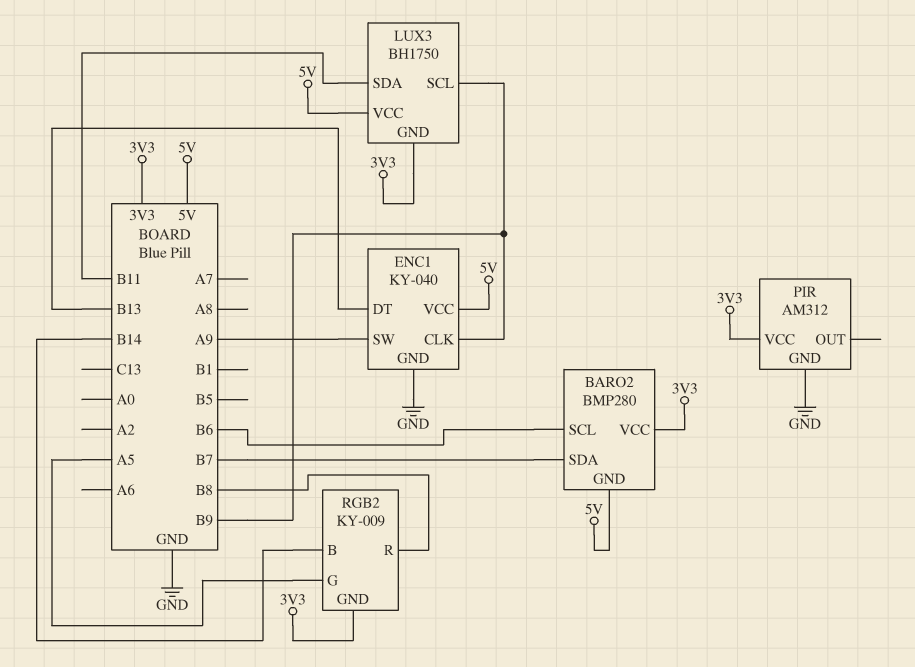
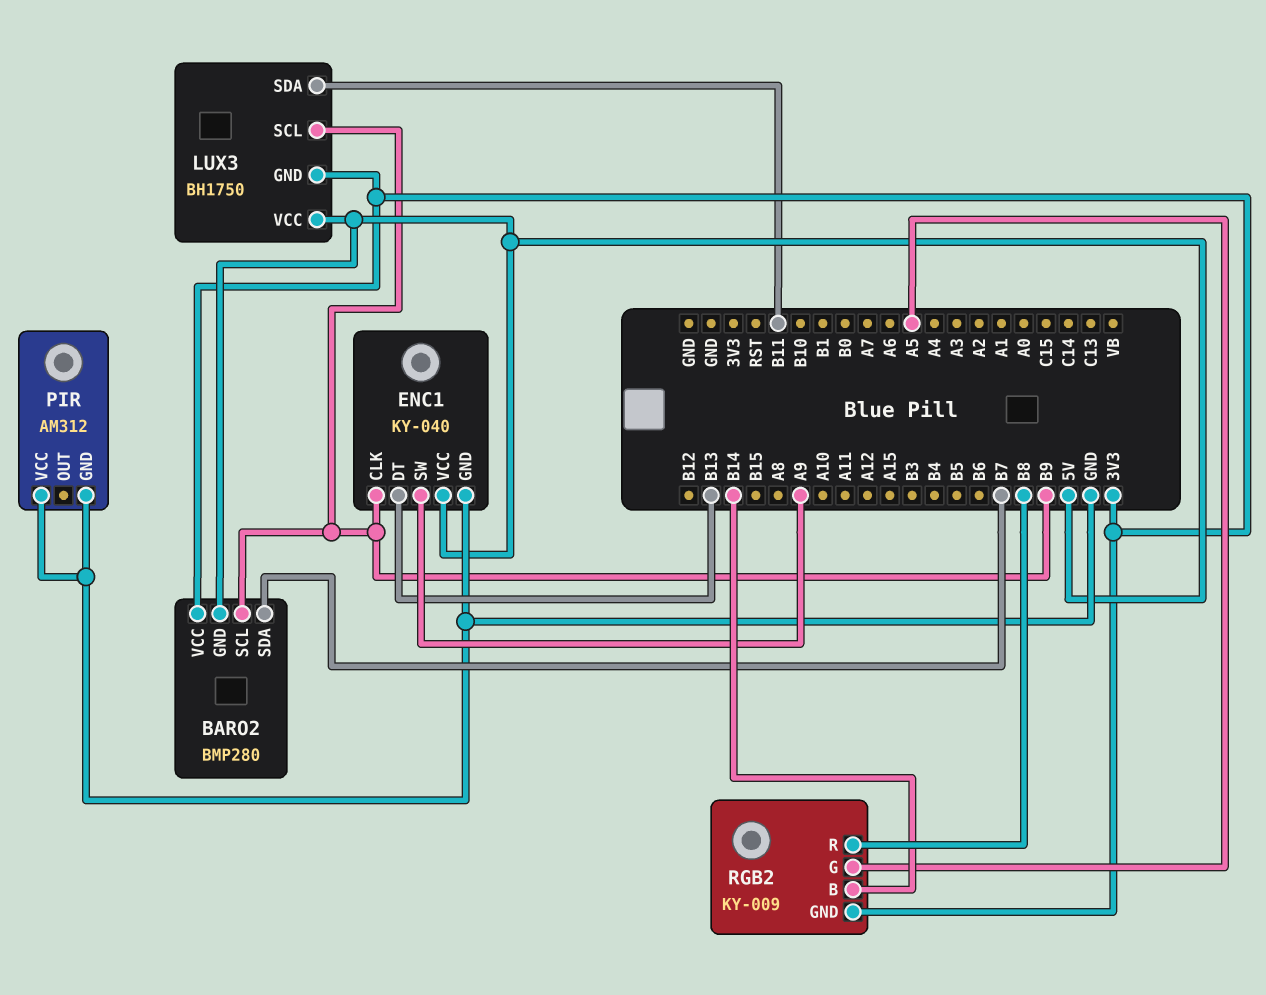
BARO2 pin SCL: B6 -> B9
PIR pin VCC: 3V3 -> GND

